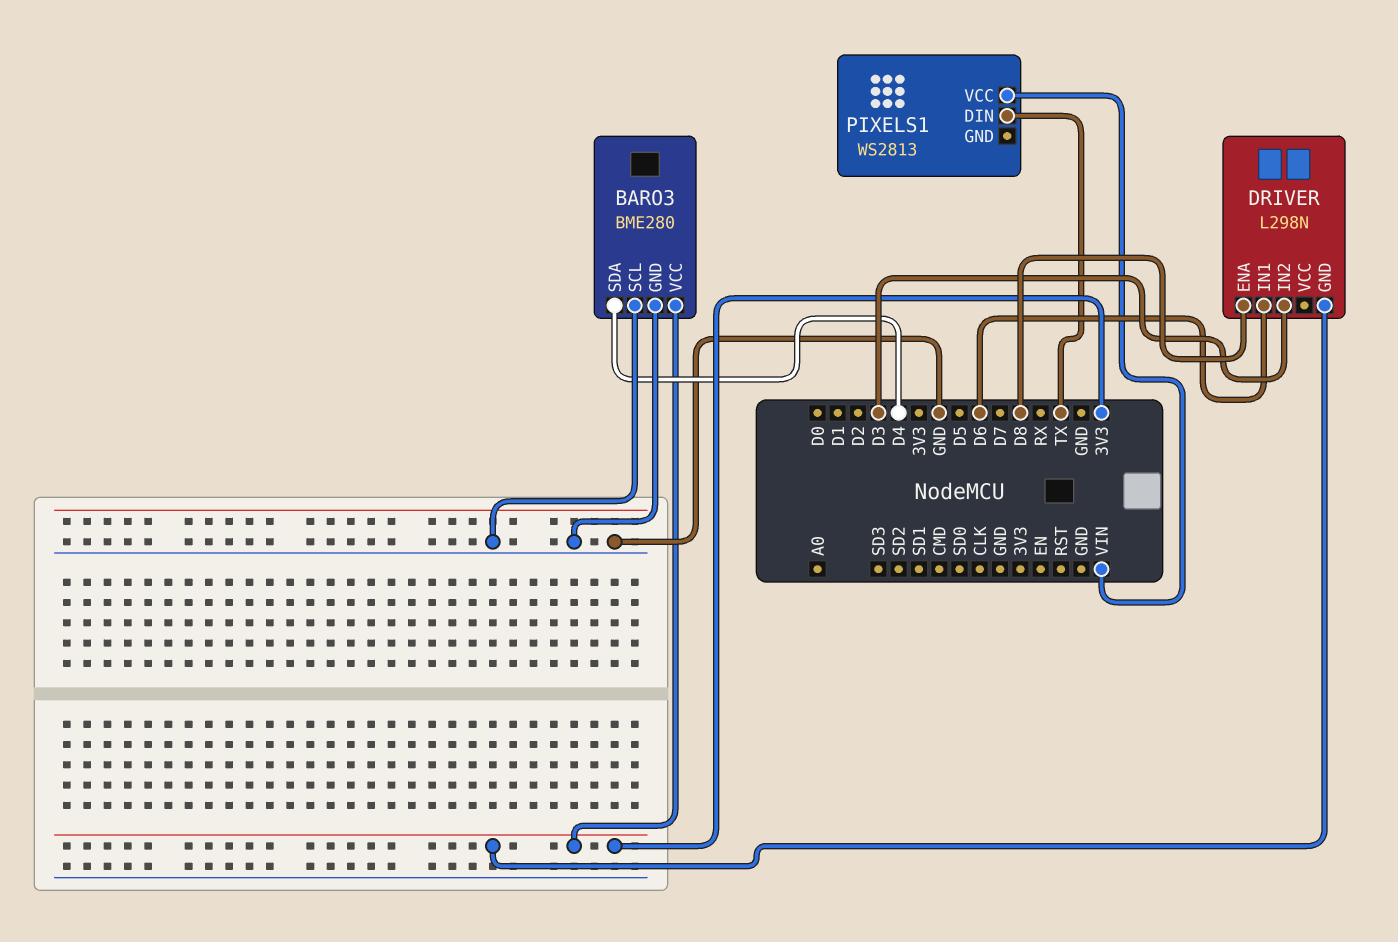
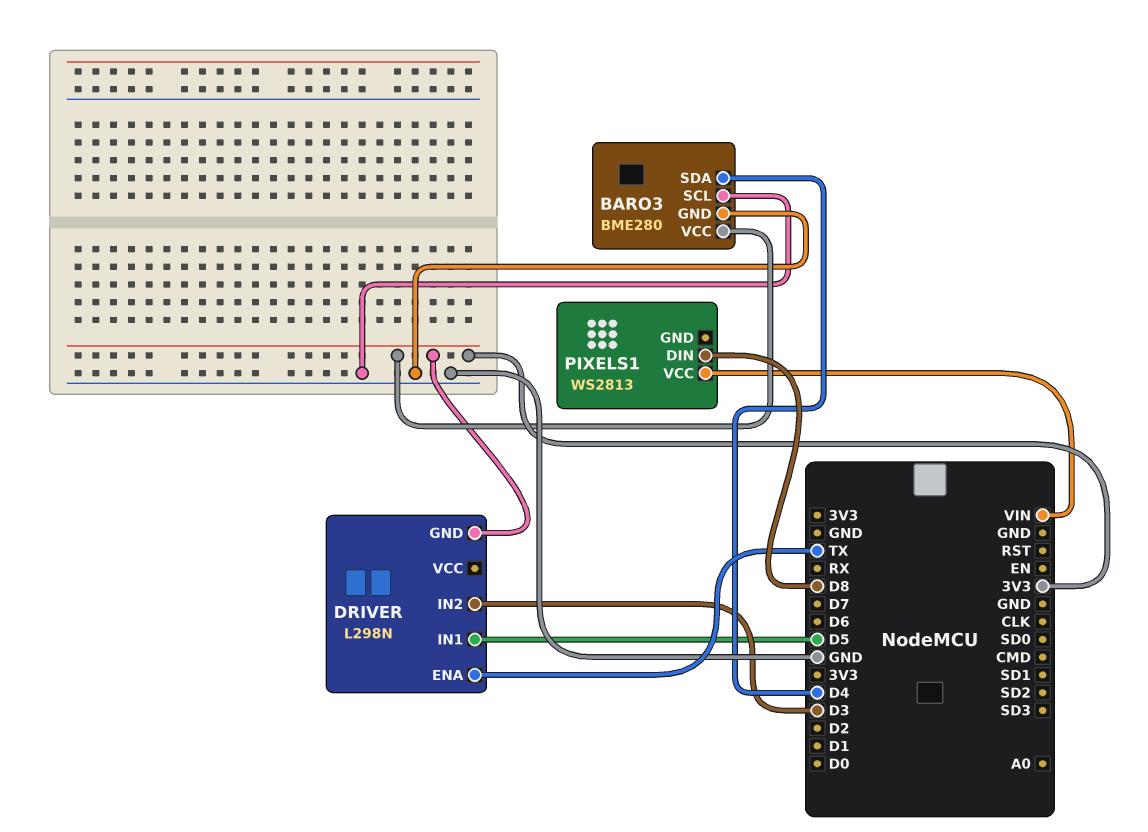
DRIVER pin ENA: D8 -> TX
DRIVER pin IN1: D6 -> D5
PIXELS1 pin DIN: TX -> D8

